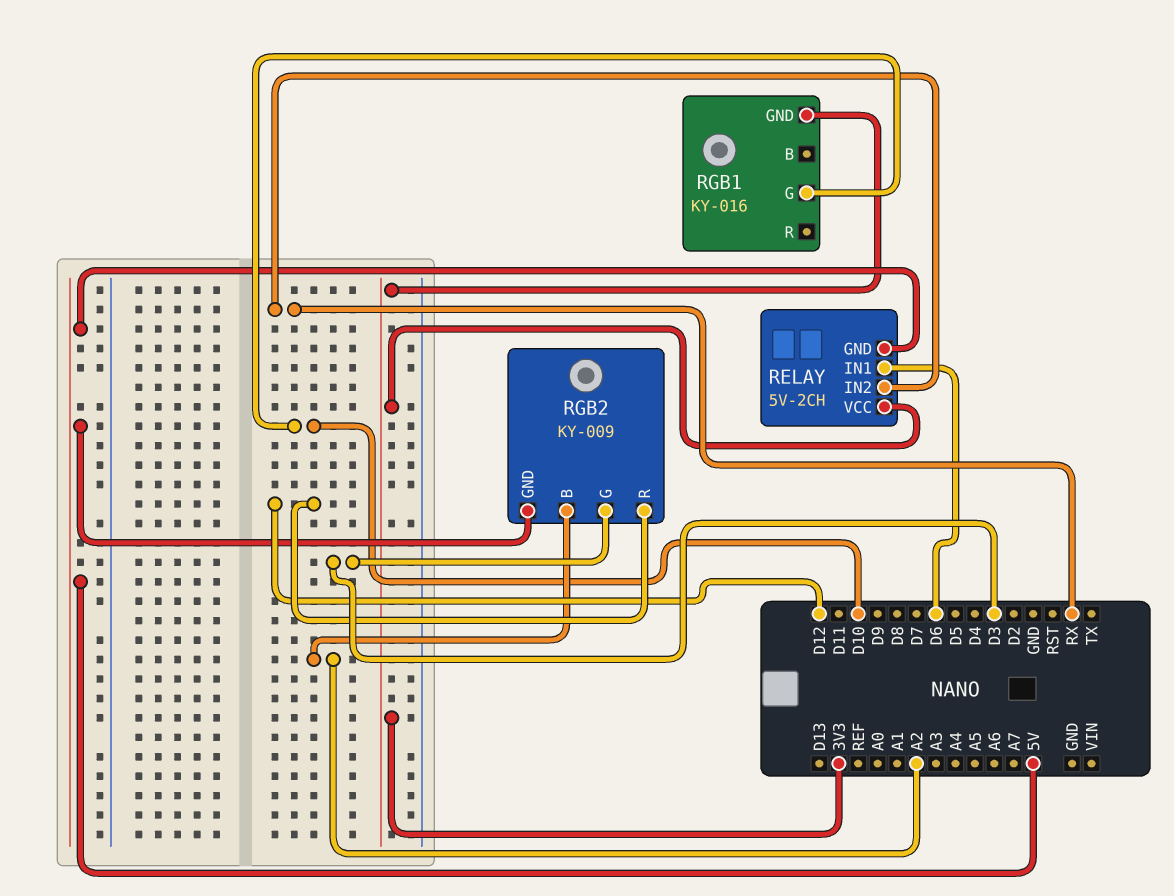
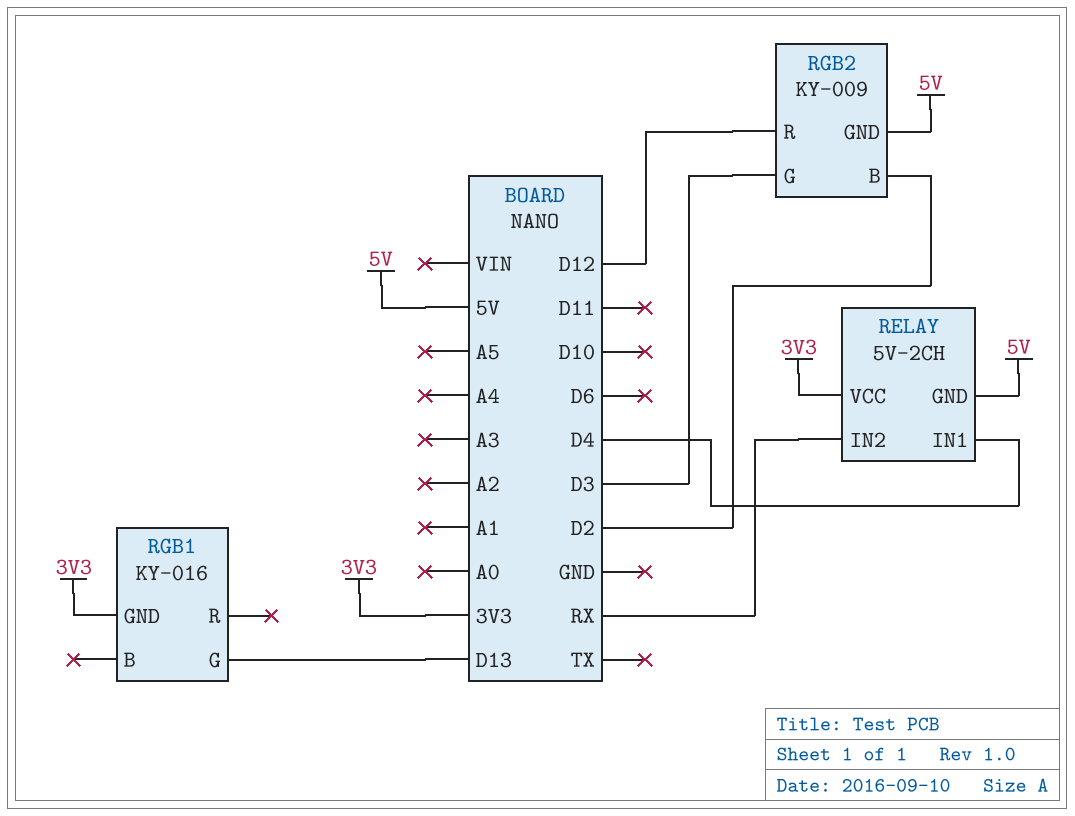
RELAY pin IN1: D6 -> D4
RGB1 pin G: D10 -> D13
RGB2 pin B: A2 -> D2

